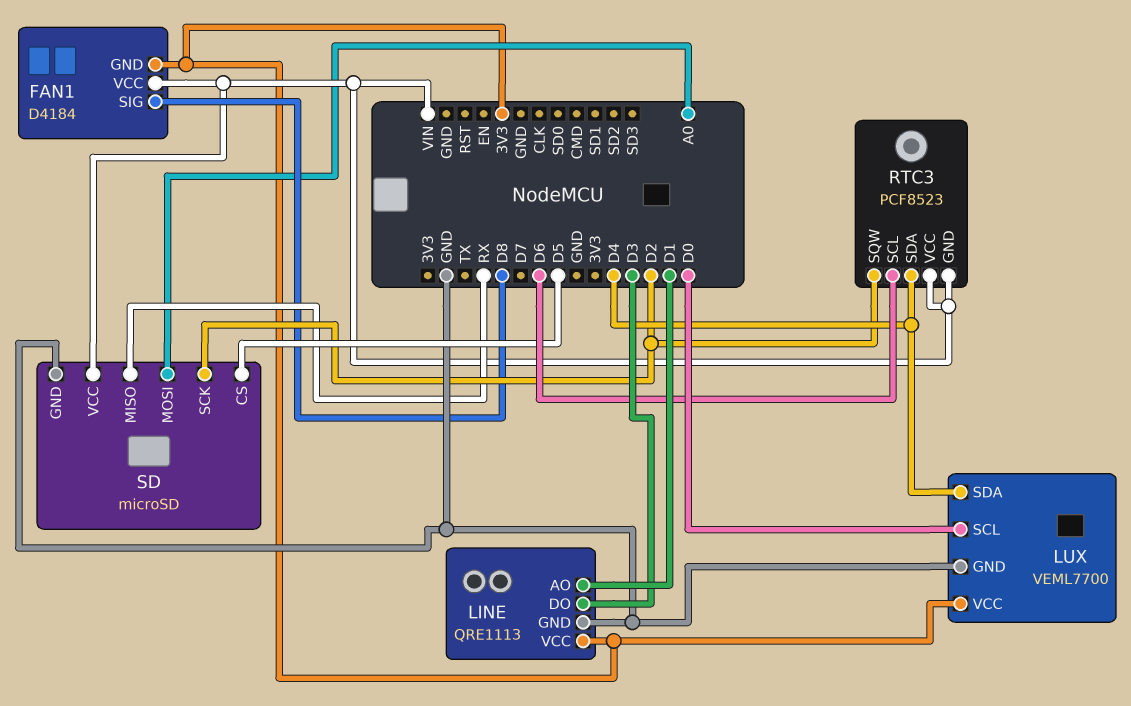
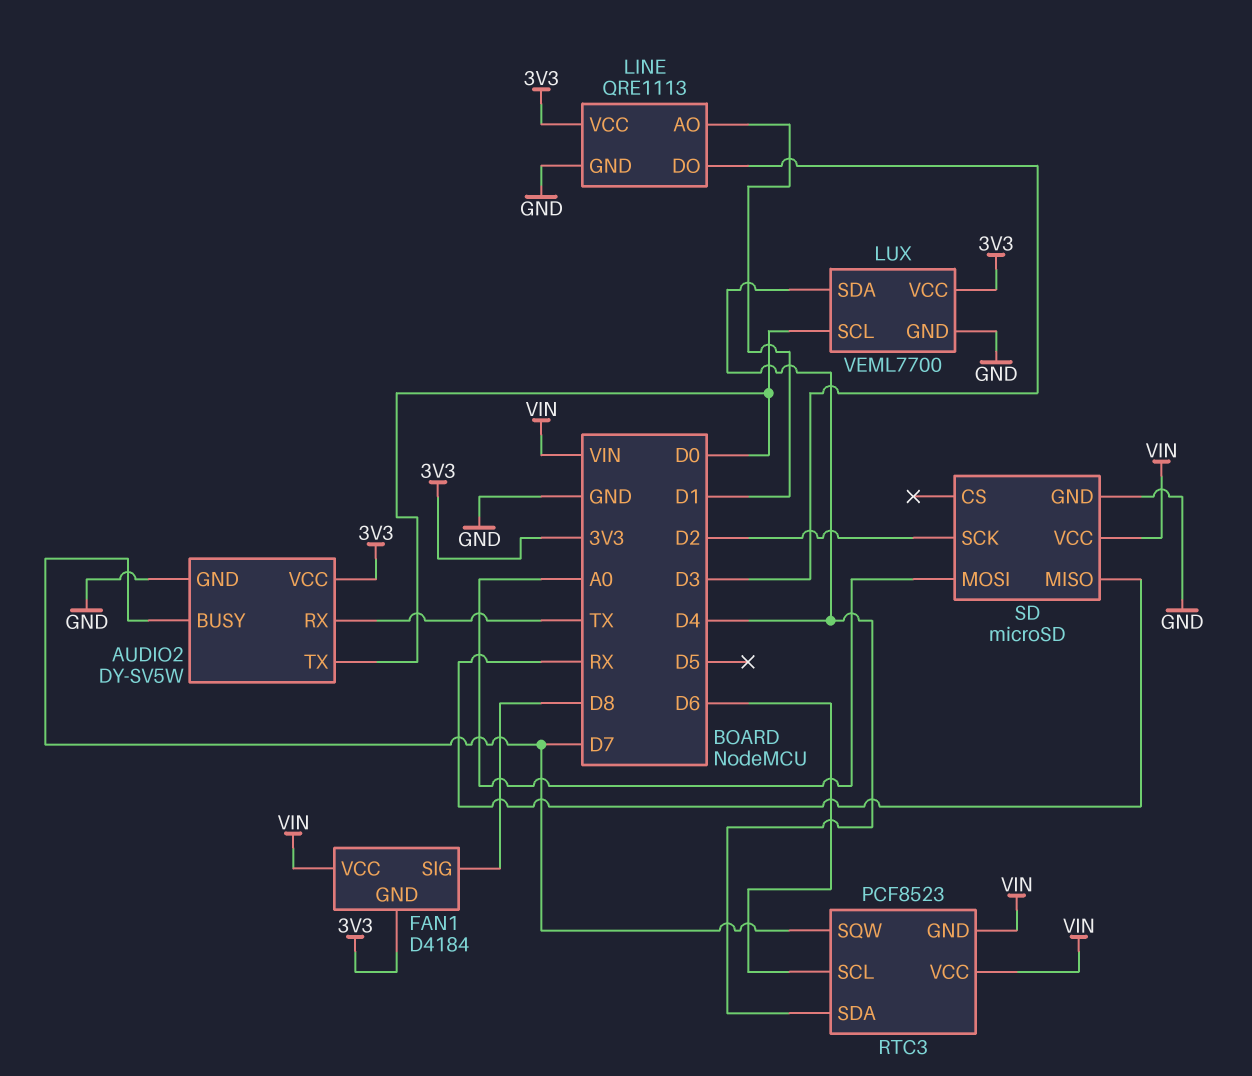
AUDIO2: none -> DY-SV5W
AUDIO2 pin BUSY: none -> D7
AUDIO2 pin GND: none -> GND
AUDIO2 pin RX: none -> TX
AUDIO2 pin TX: none -> D0
AUDIO2 pin VCC: none -> 3V3
RTC3 pin SQW: D2 -> D7
SD pin CS: D5 -> none

